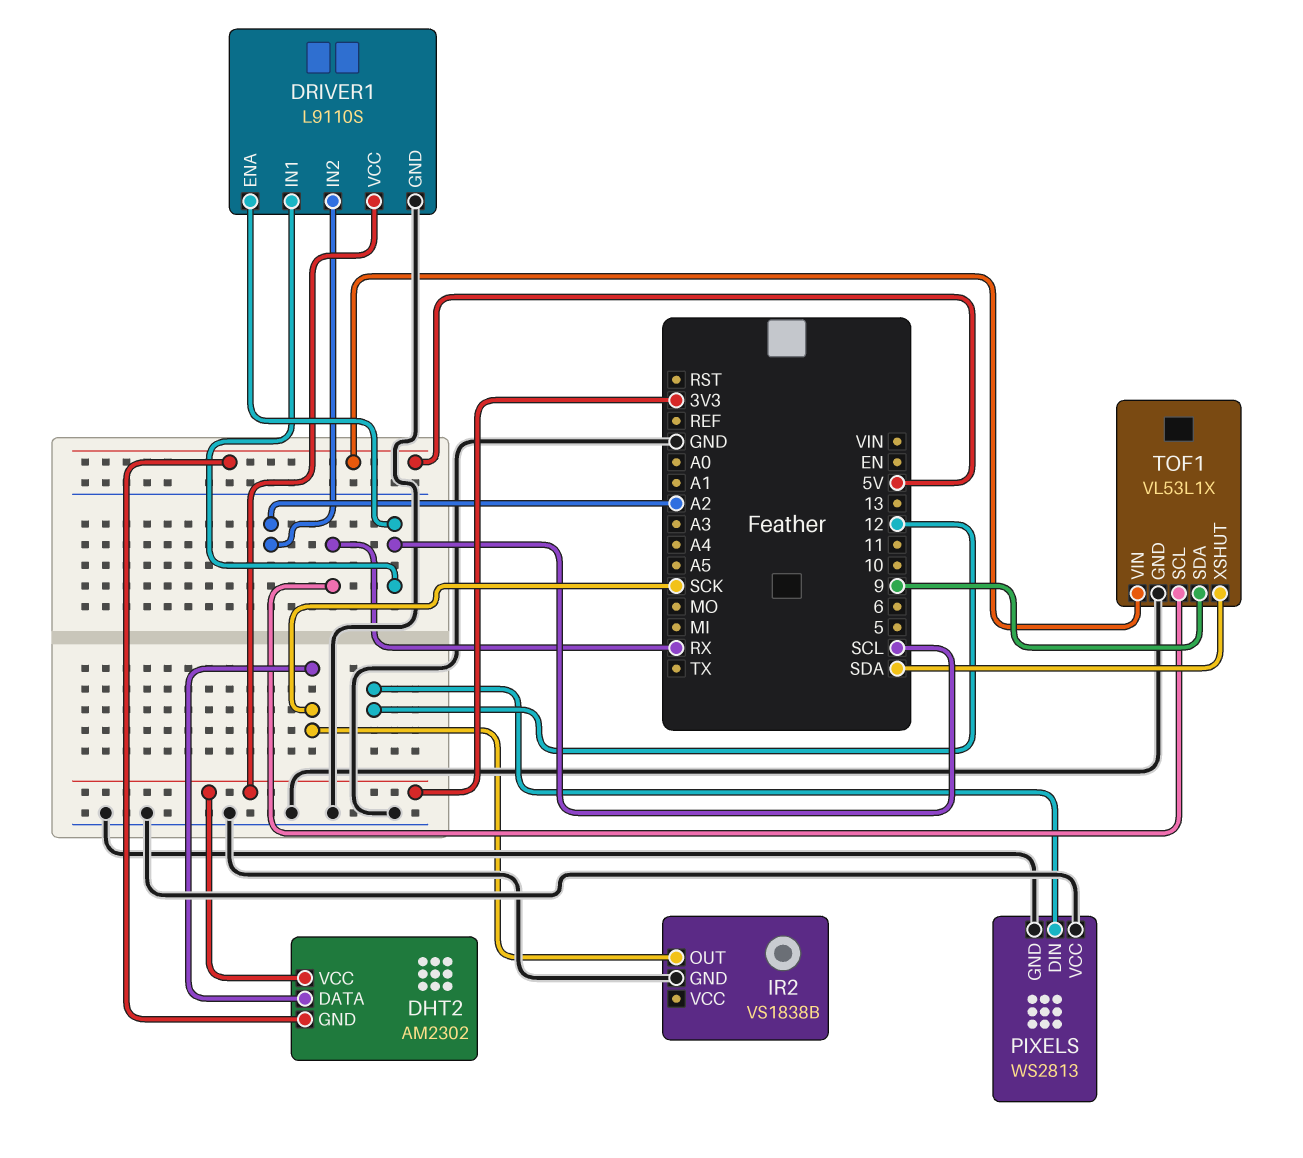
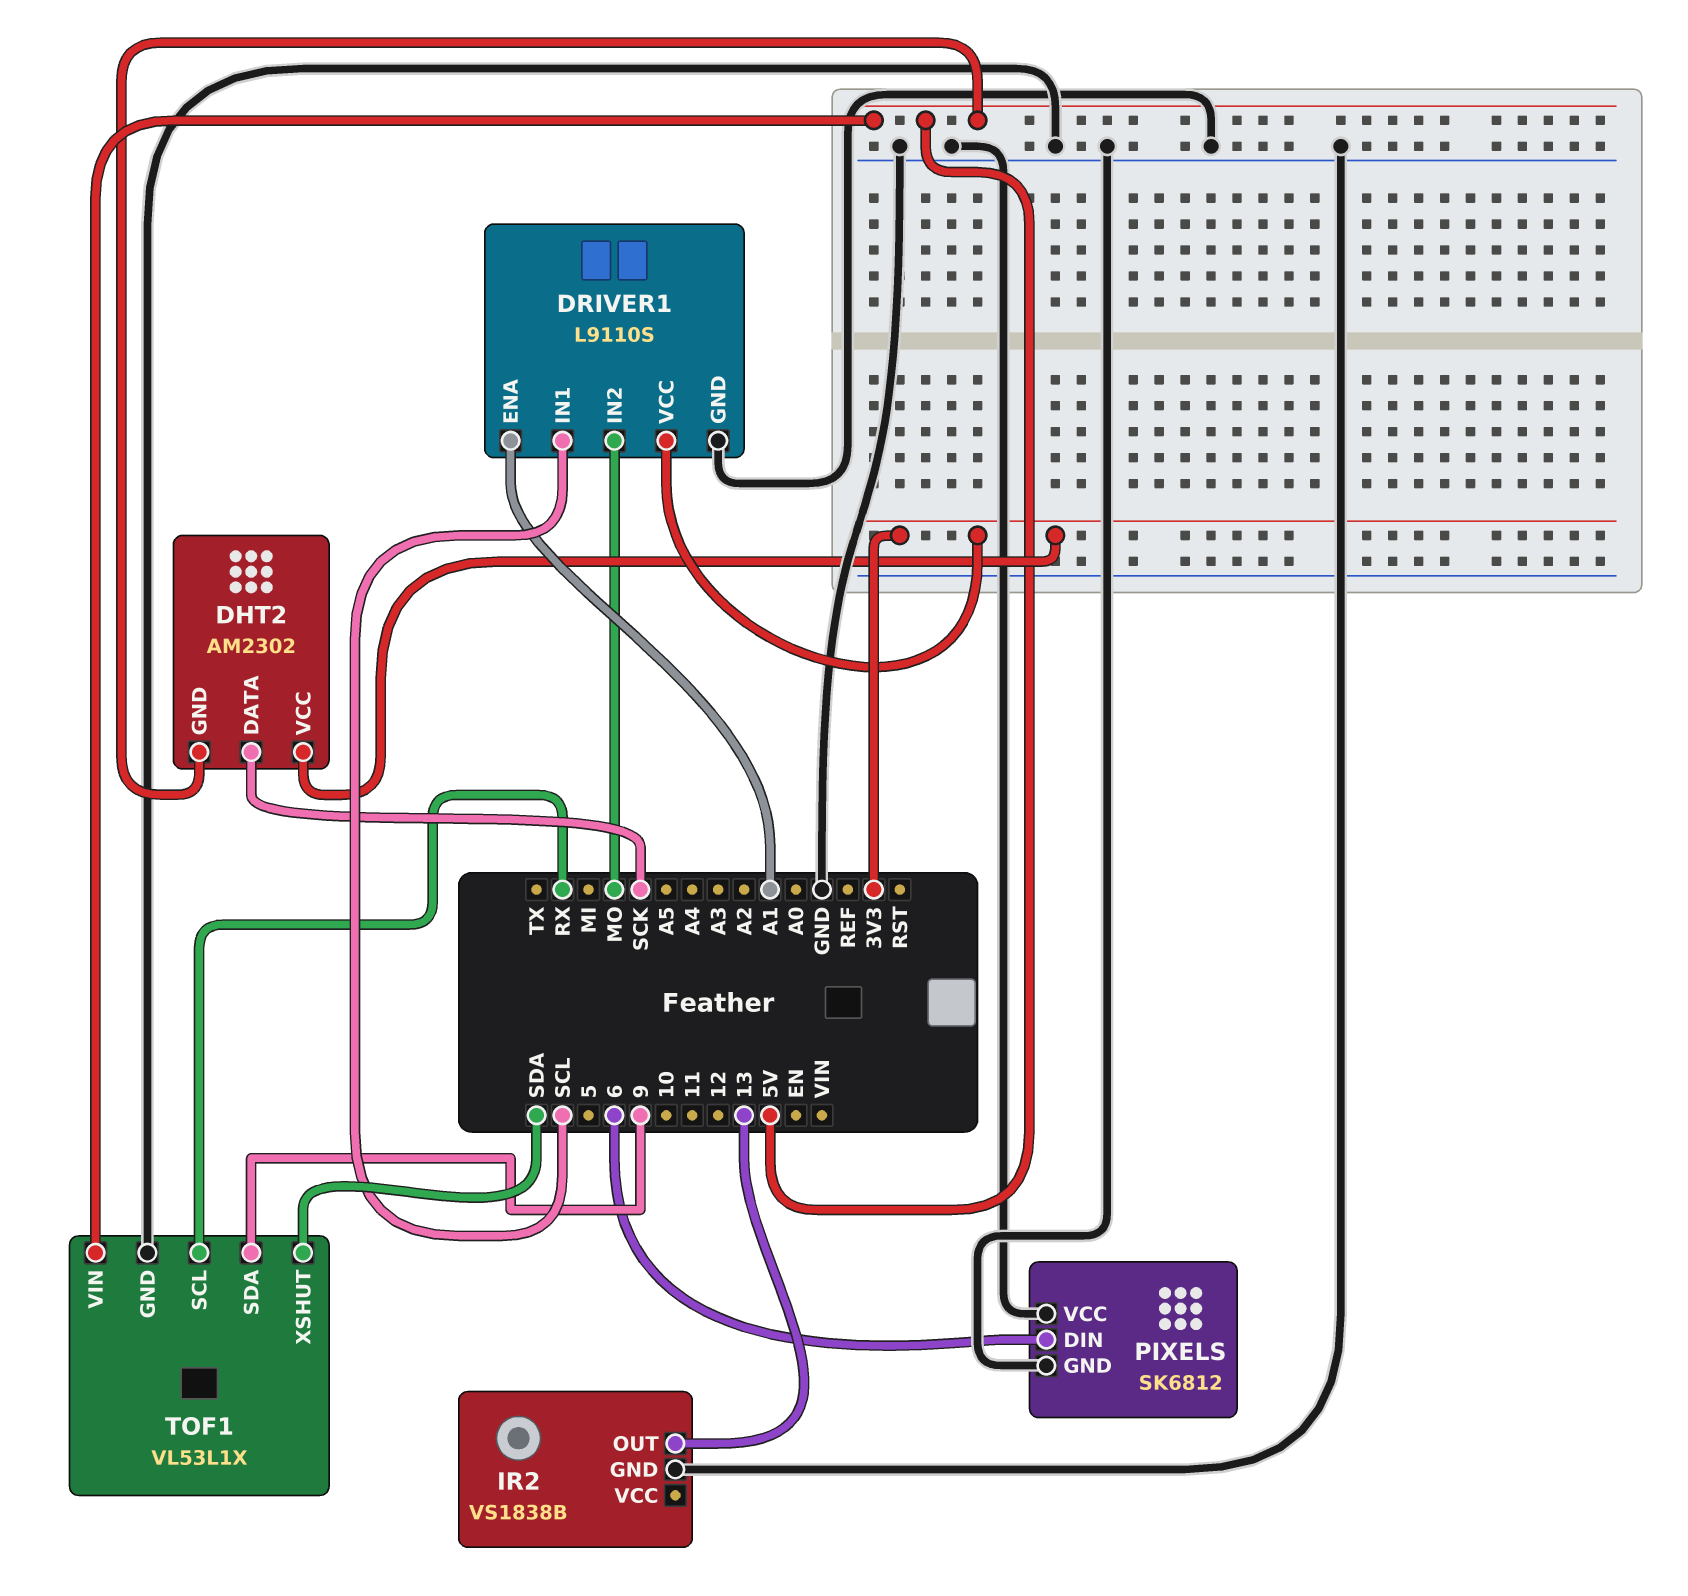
DRIVER1 pin ENA: SCL -> A1
DRIVER1 pin IN2: A2 -> MO
IR2 pin OUT: SCK -> 13
PIXELS: WS2813 -> SK6812
PIXELS pin DIN: 12 -> 6

